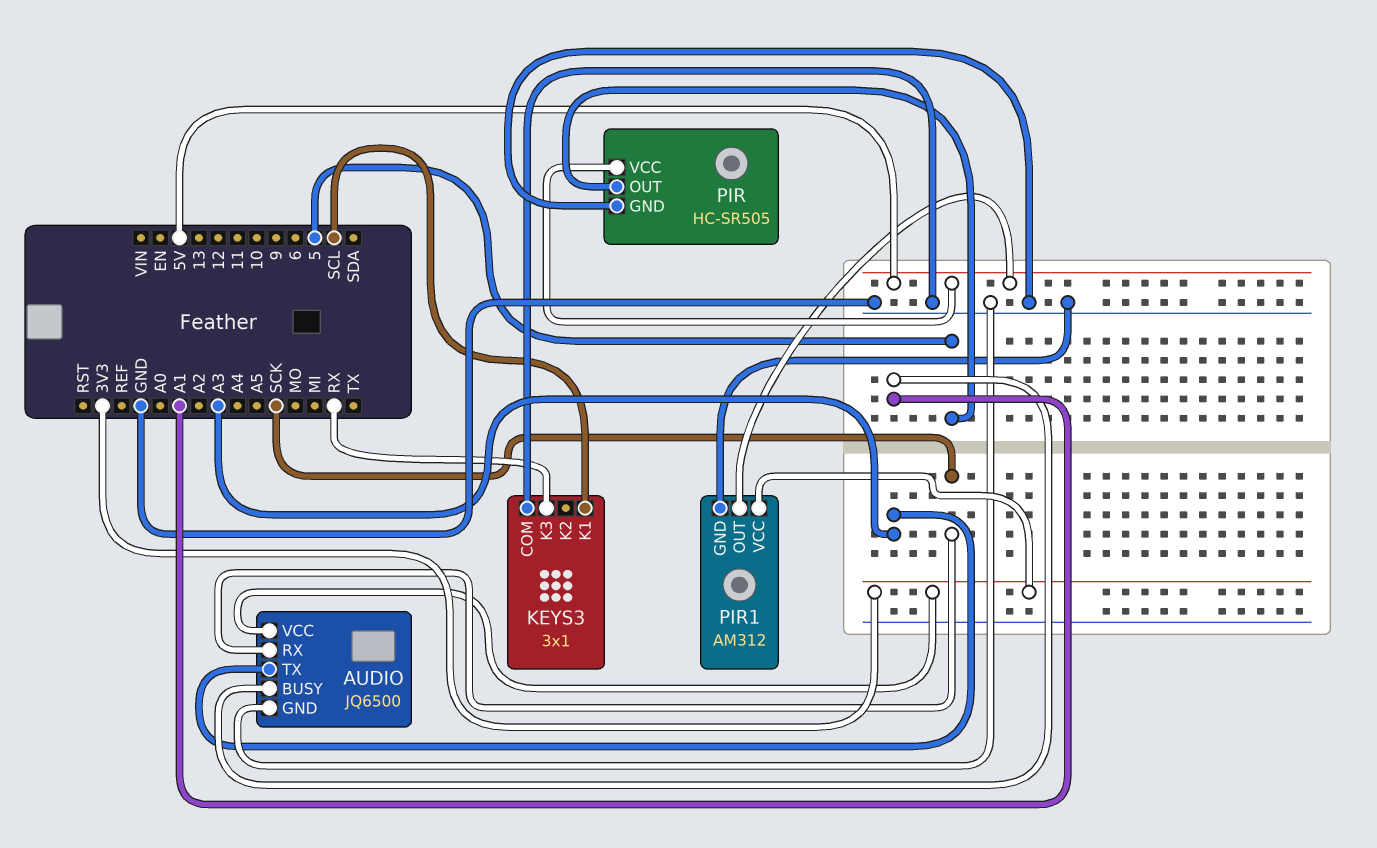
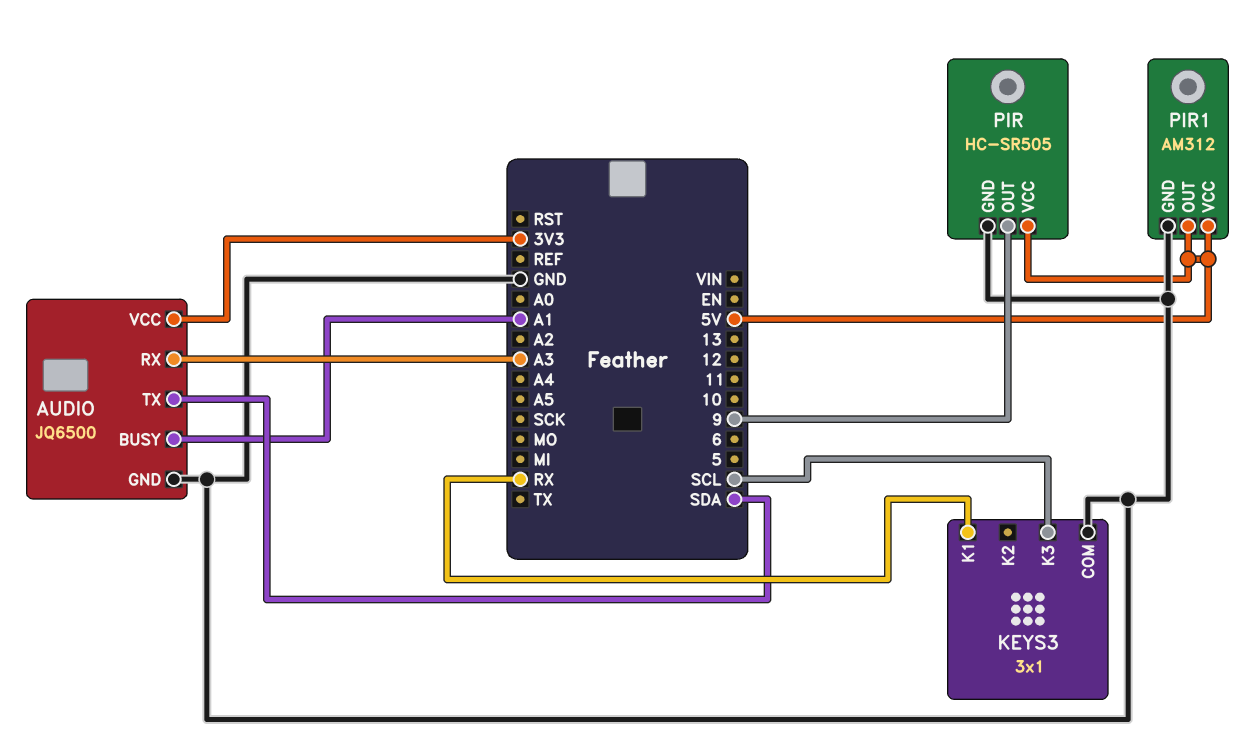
AUDIO pin RX: SCK -> A3
AUDIO pin TX: A3 -> SDA
KEYS3 pin K1: SCL -> RX
KEYS3 pin K3: RX -> SCL
PIR pin OUT: 5 -> 9
PIR1 pin VCC: 3V3 -> 5V

